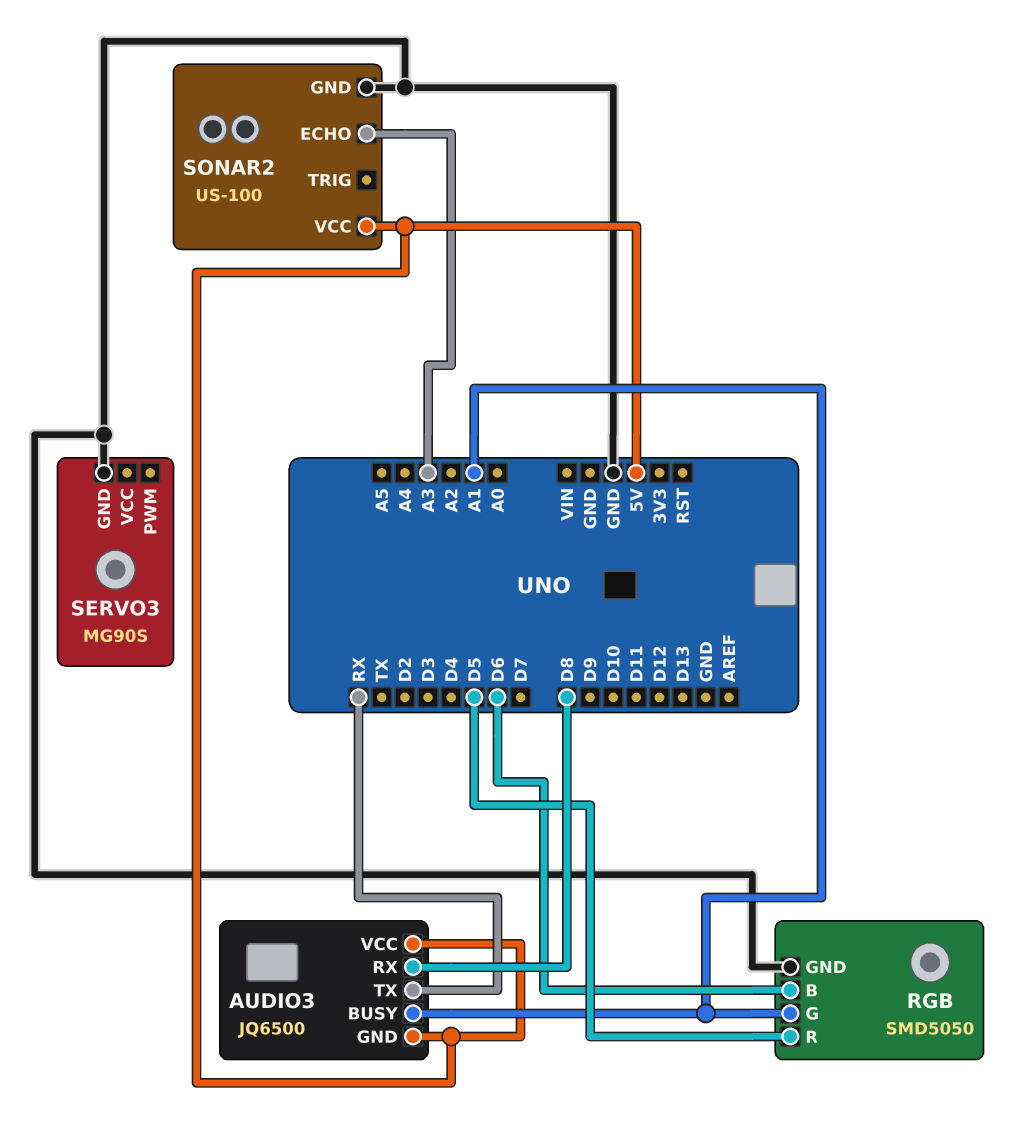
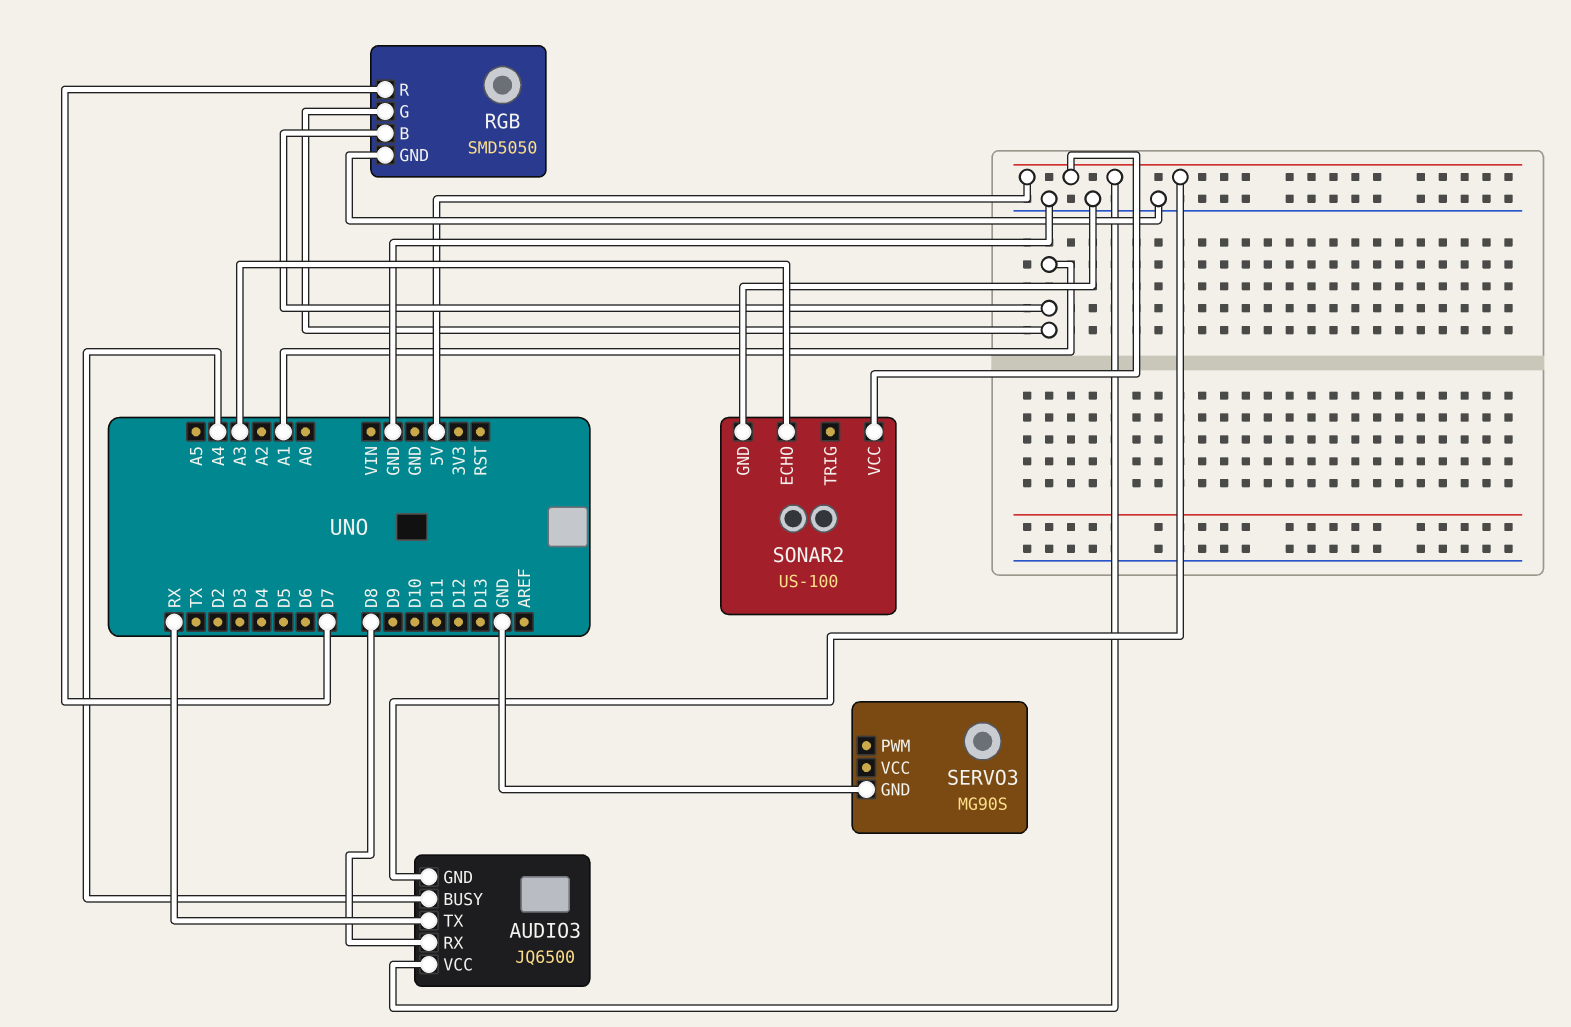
AUDIO3 pin BUSY: A1 -> A4
RGB pin B: D6 -> A1
RGB pin R: D5 -> D7

